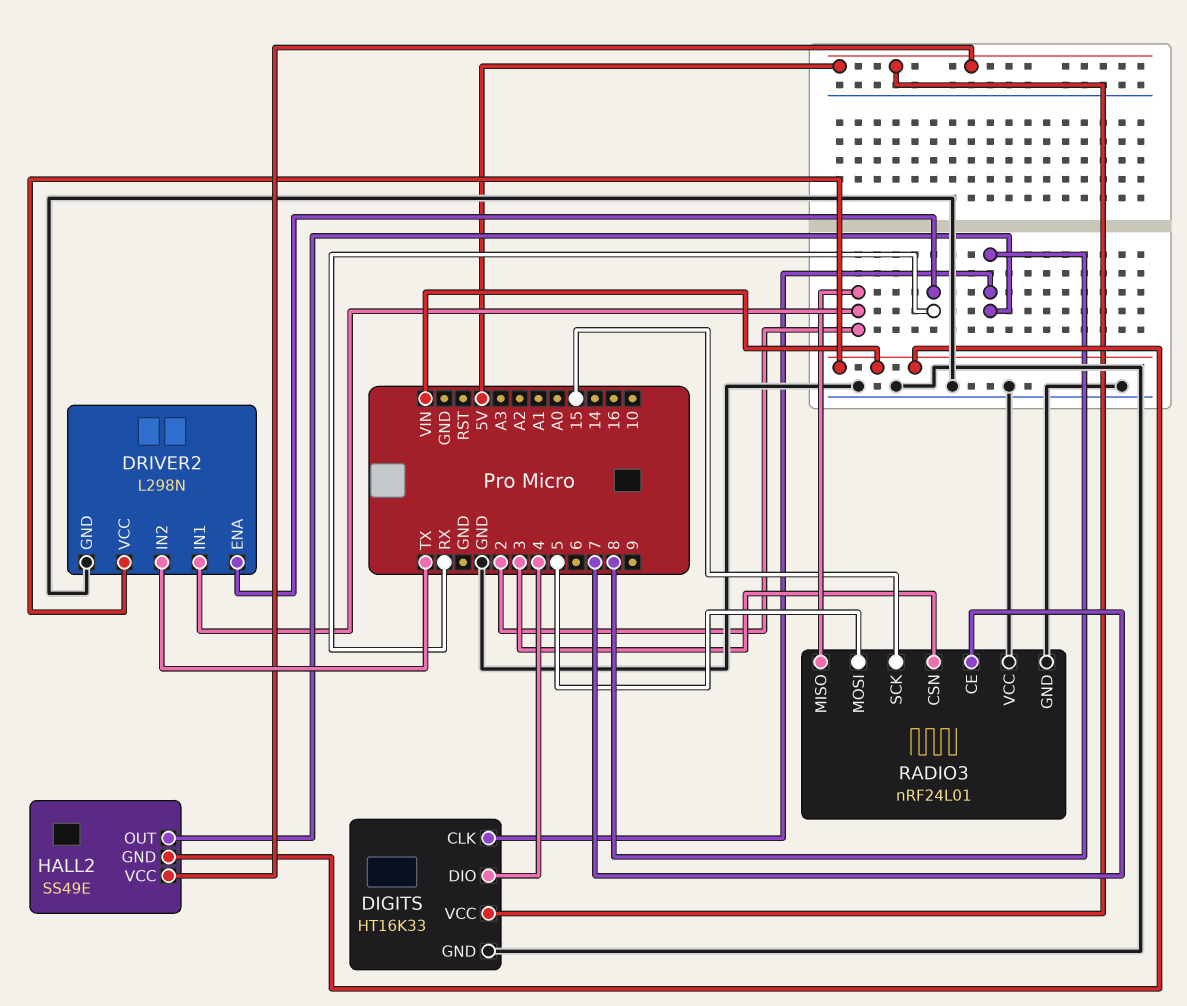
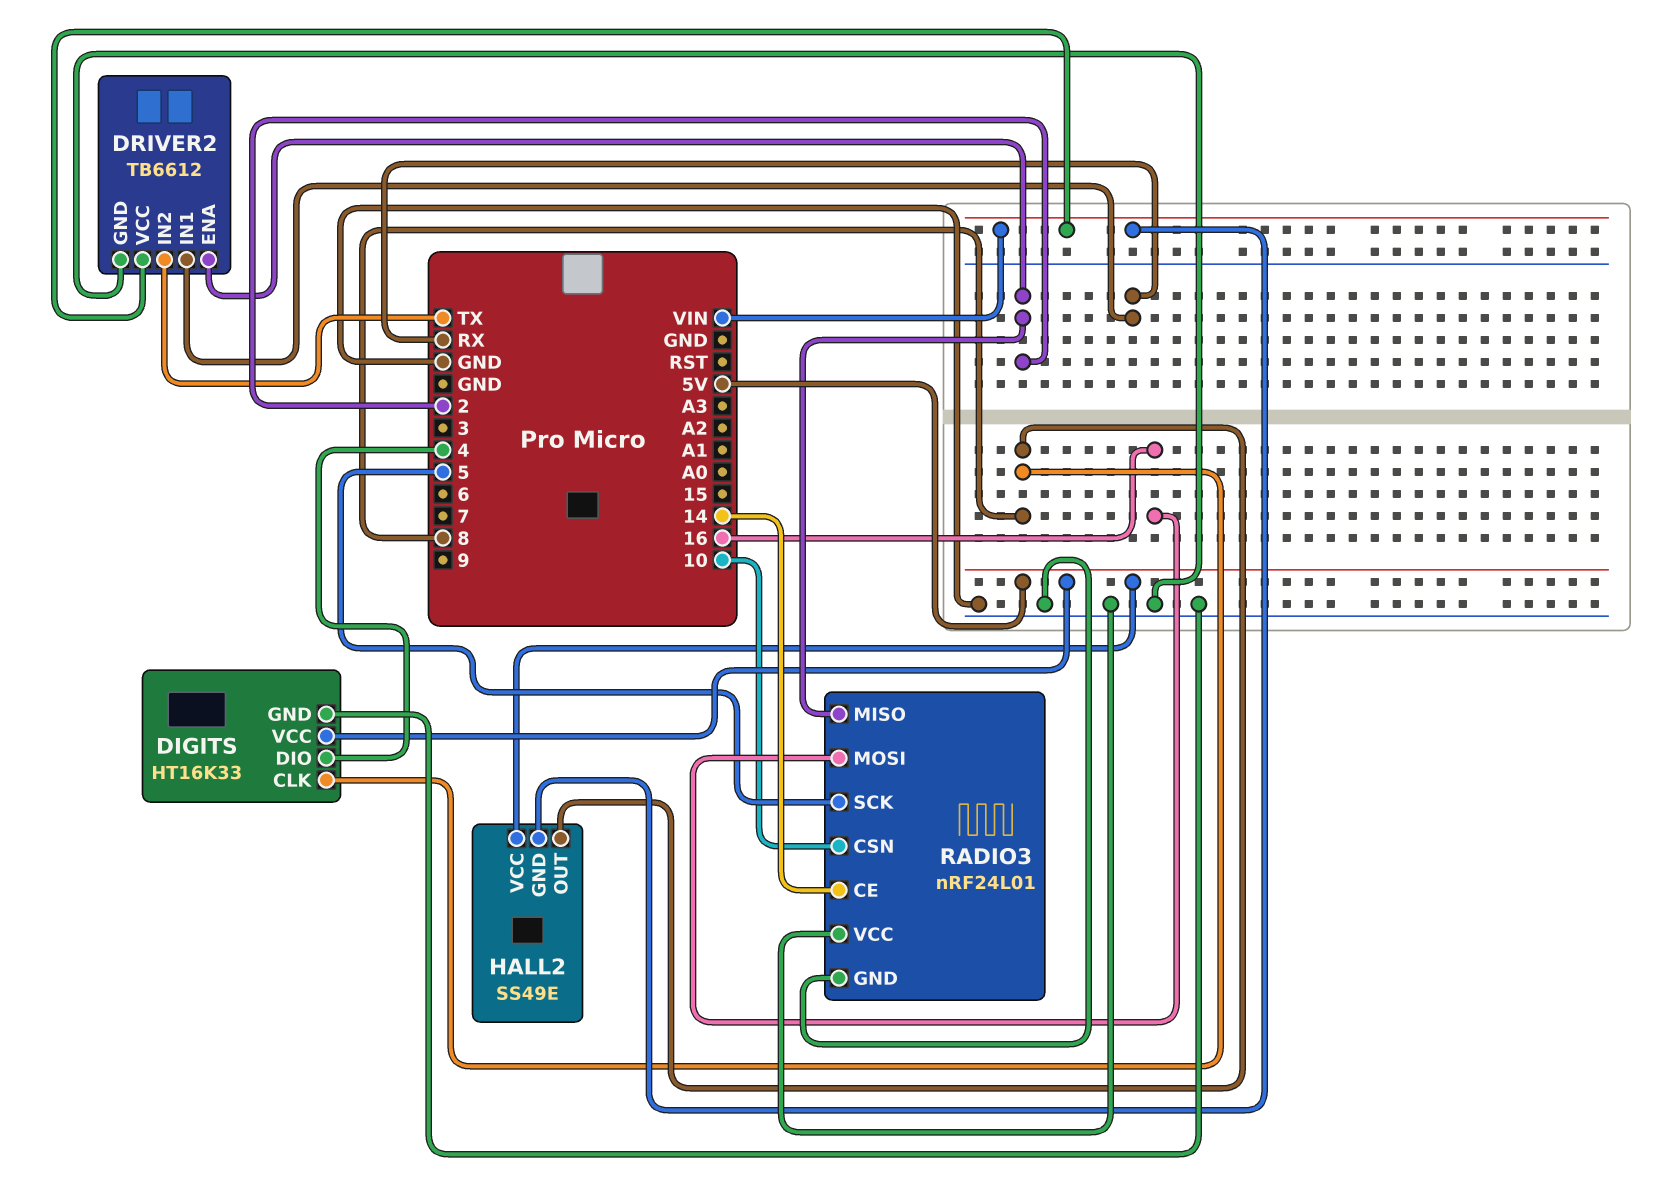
DRIVER2: L298N -> TB6612
DRIVER2 pin ENA: RX -> 2
DRIVER2 pin IN1: 2 -> RX
RADIO3 pin CE: 7 -> 14
RADIO3 pin CSN: 3 -> 10
RADIO3 pin MOSI: 5 -> 16
RADIO3 pin SCK: 15 -> 5

